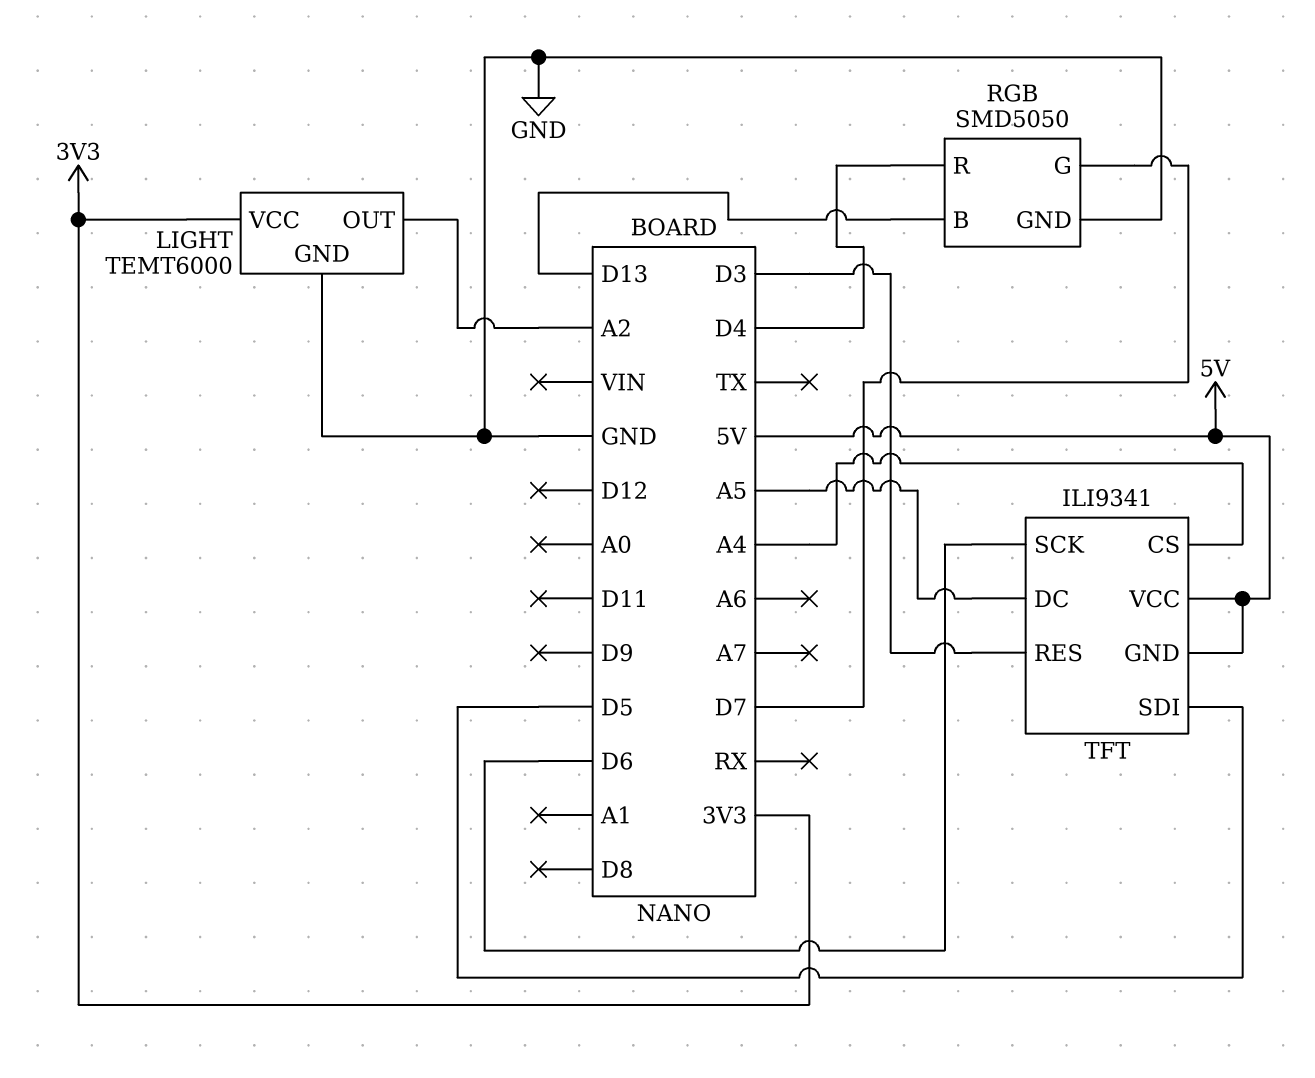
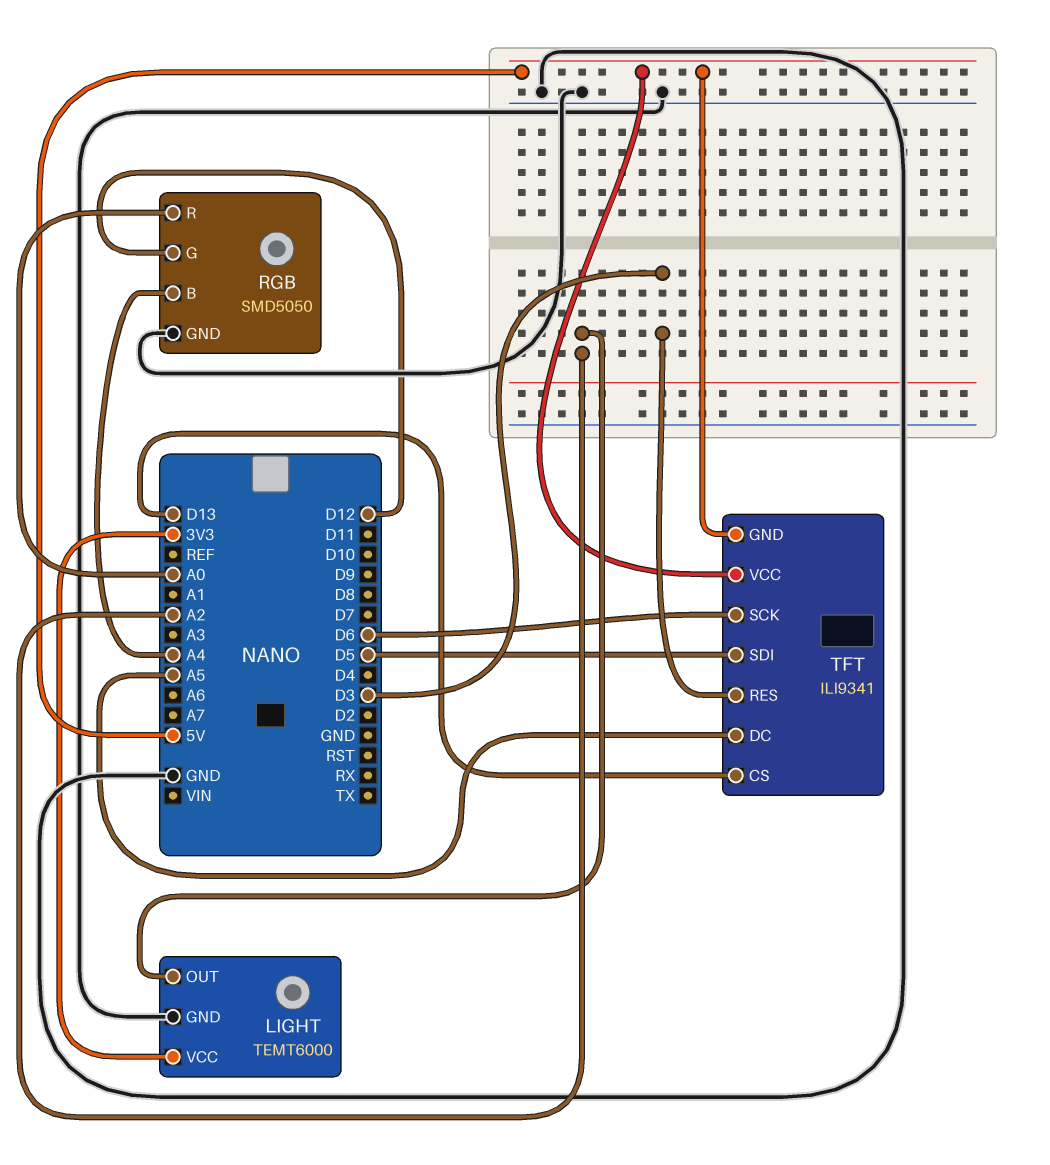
RGB pin B: D13 -> A4
RGB pin G: D7 -> D12
RGB pin R: D4 -> A0
TFT pin CS: A4 -> D13

